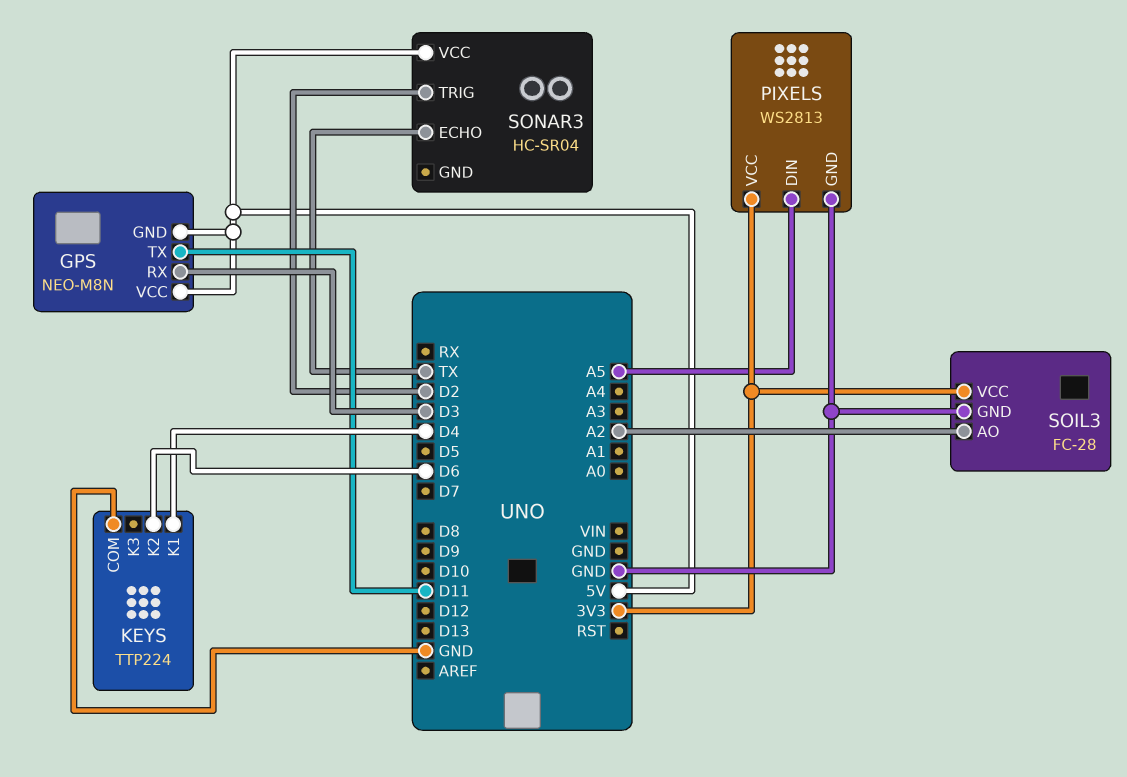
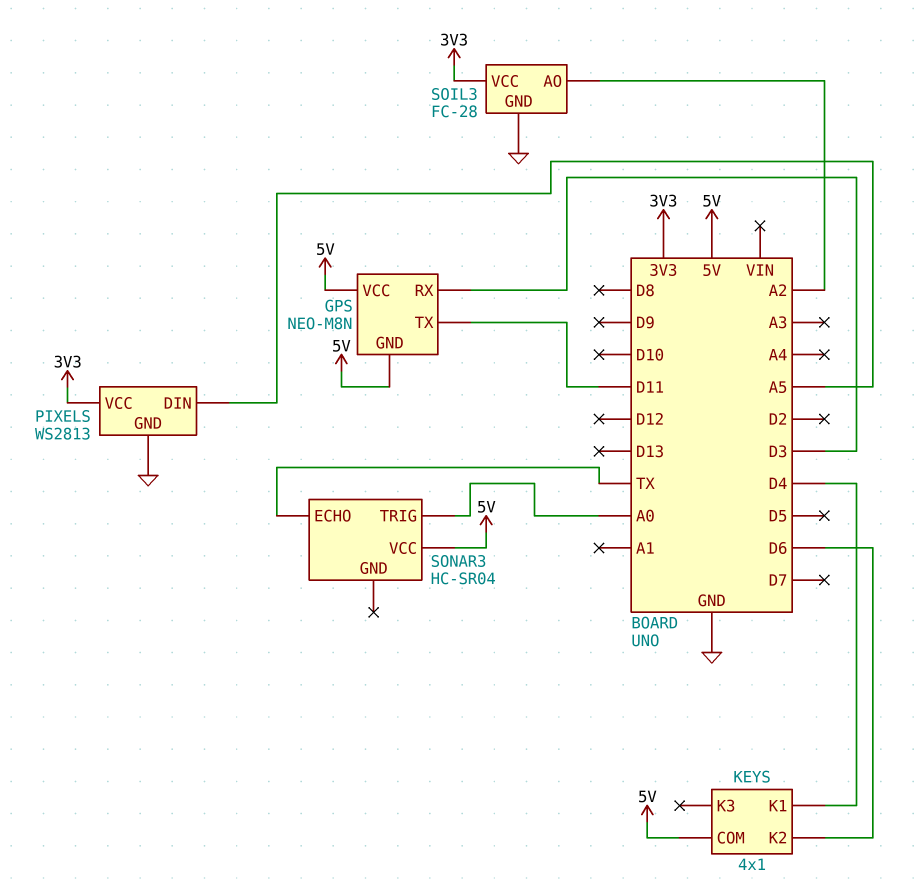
KEYS: TTP224 -> 4x1
KEYS pin COM: GND -> 5V
SONAR3 pin TRIG: D2 -> A0

